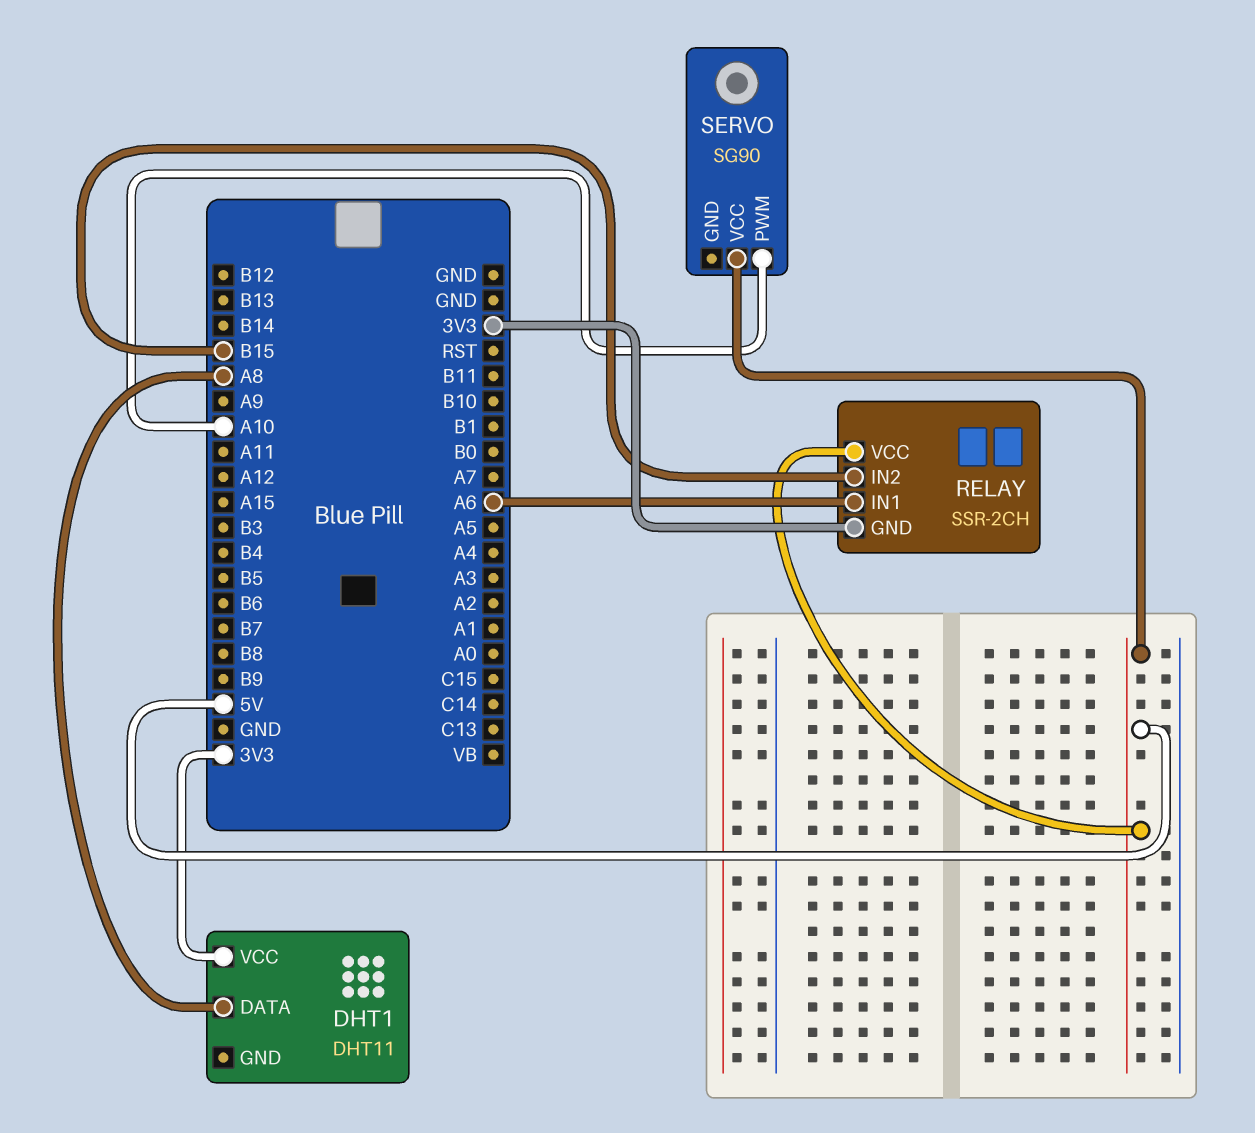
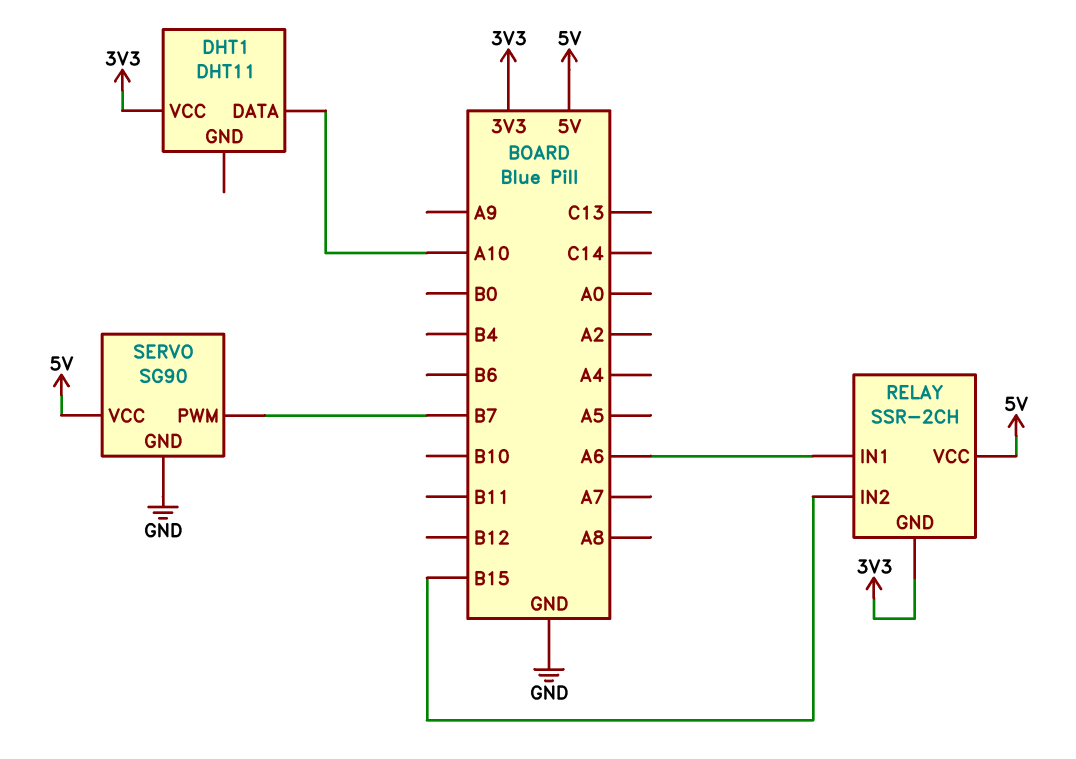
DHT1 pin DATA: A8 -> A10
SERVO pin GND: none -> GND
SERVO pin PWM: A10 -> B7

